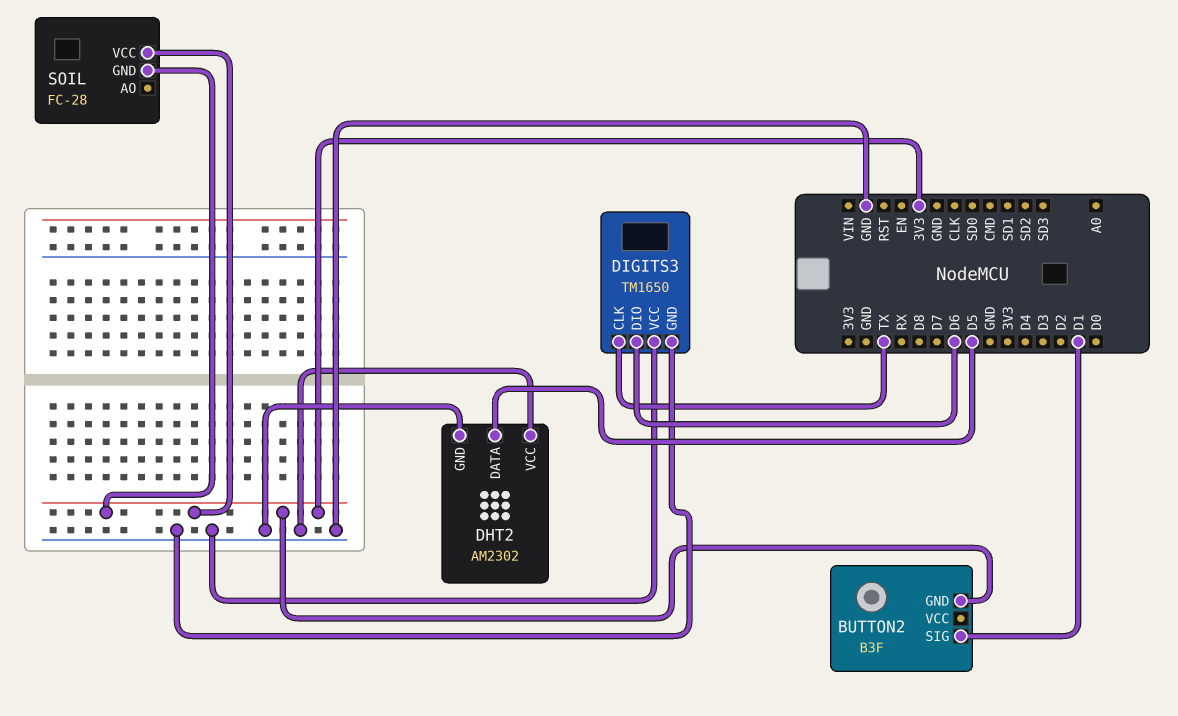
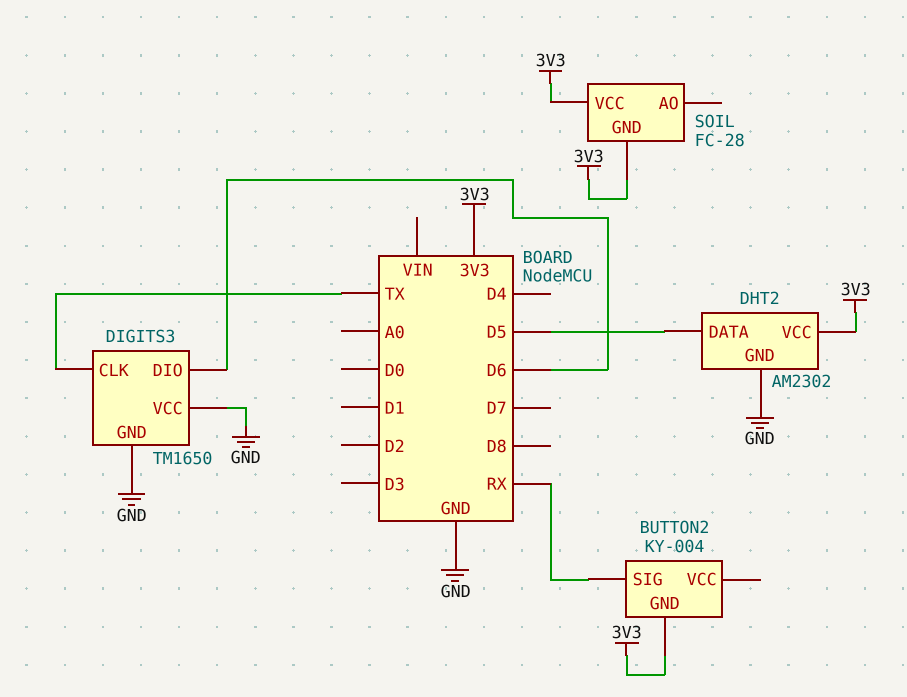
BUTTON2: B3F -> KY-004
BUTTON2 pin SIG: D1 -> RX
DHT2 pin VCC: GND -> 3V3

